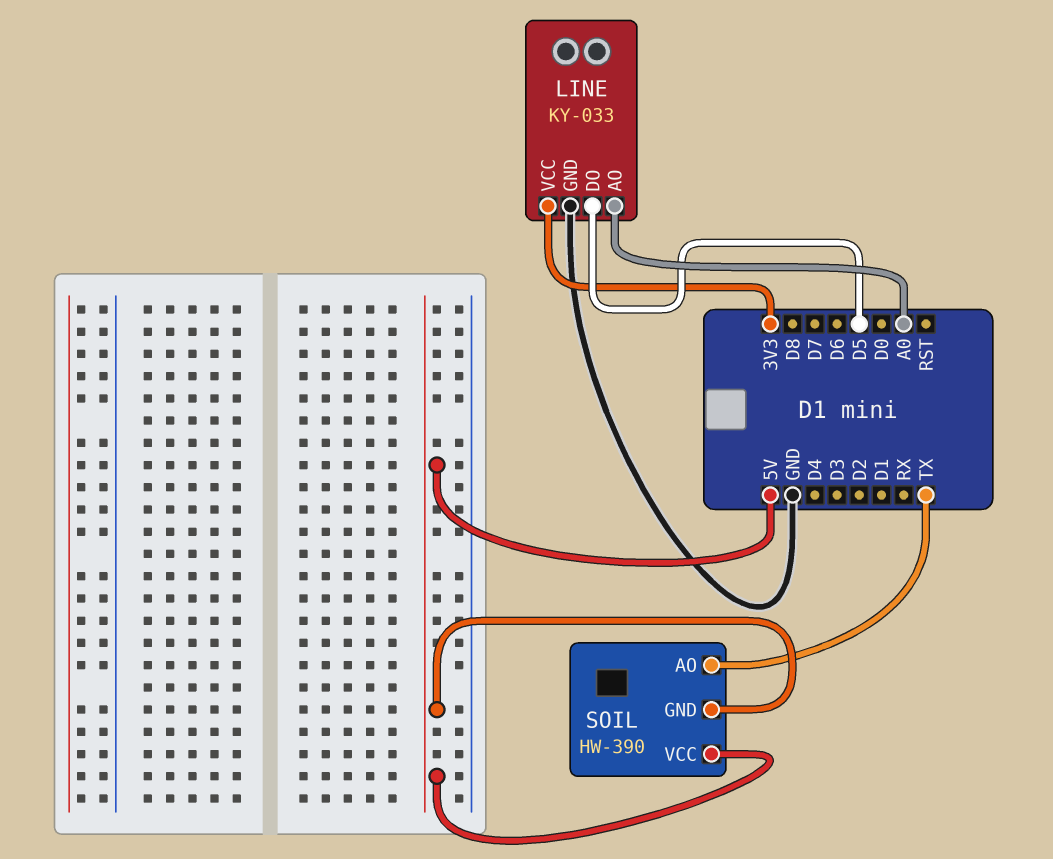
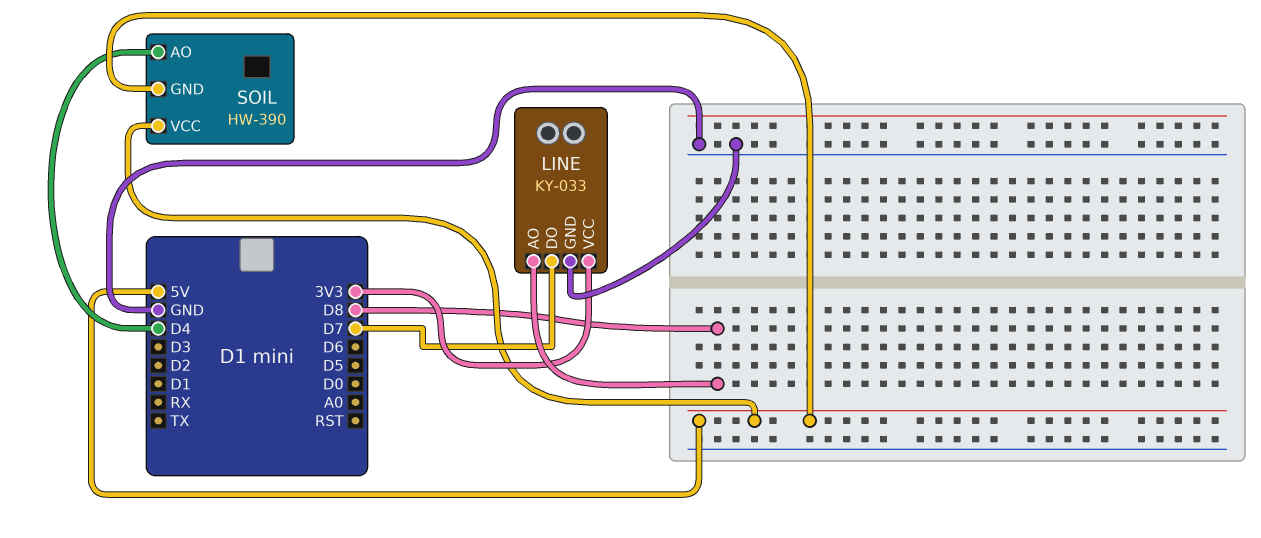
LINE pin AO: A0 -> D8
LINE pin DO: D5 -> D7
SOIL pin AO: TX -> D4

